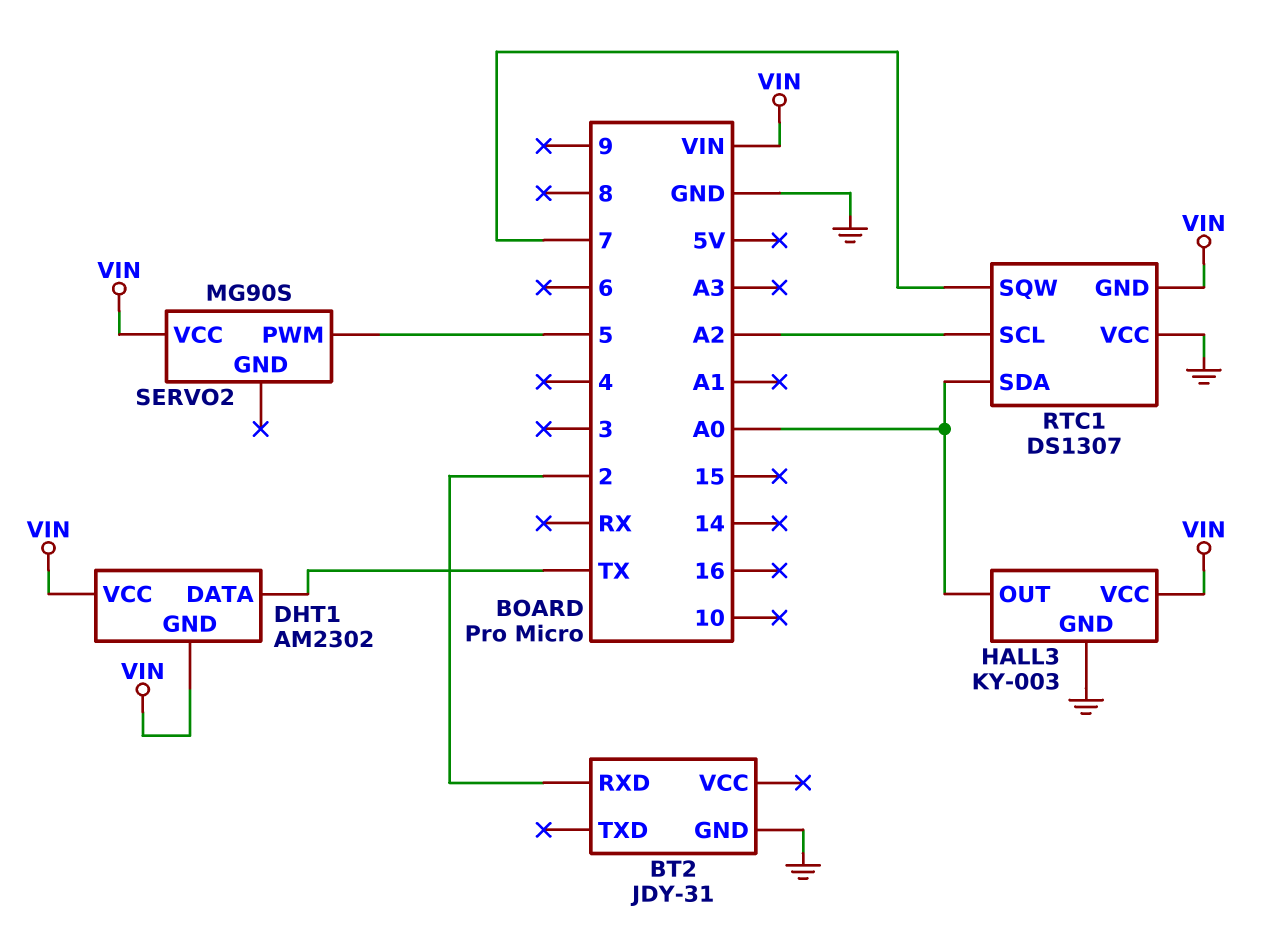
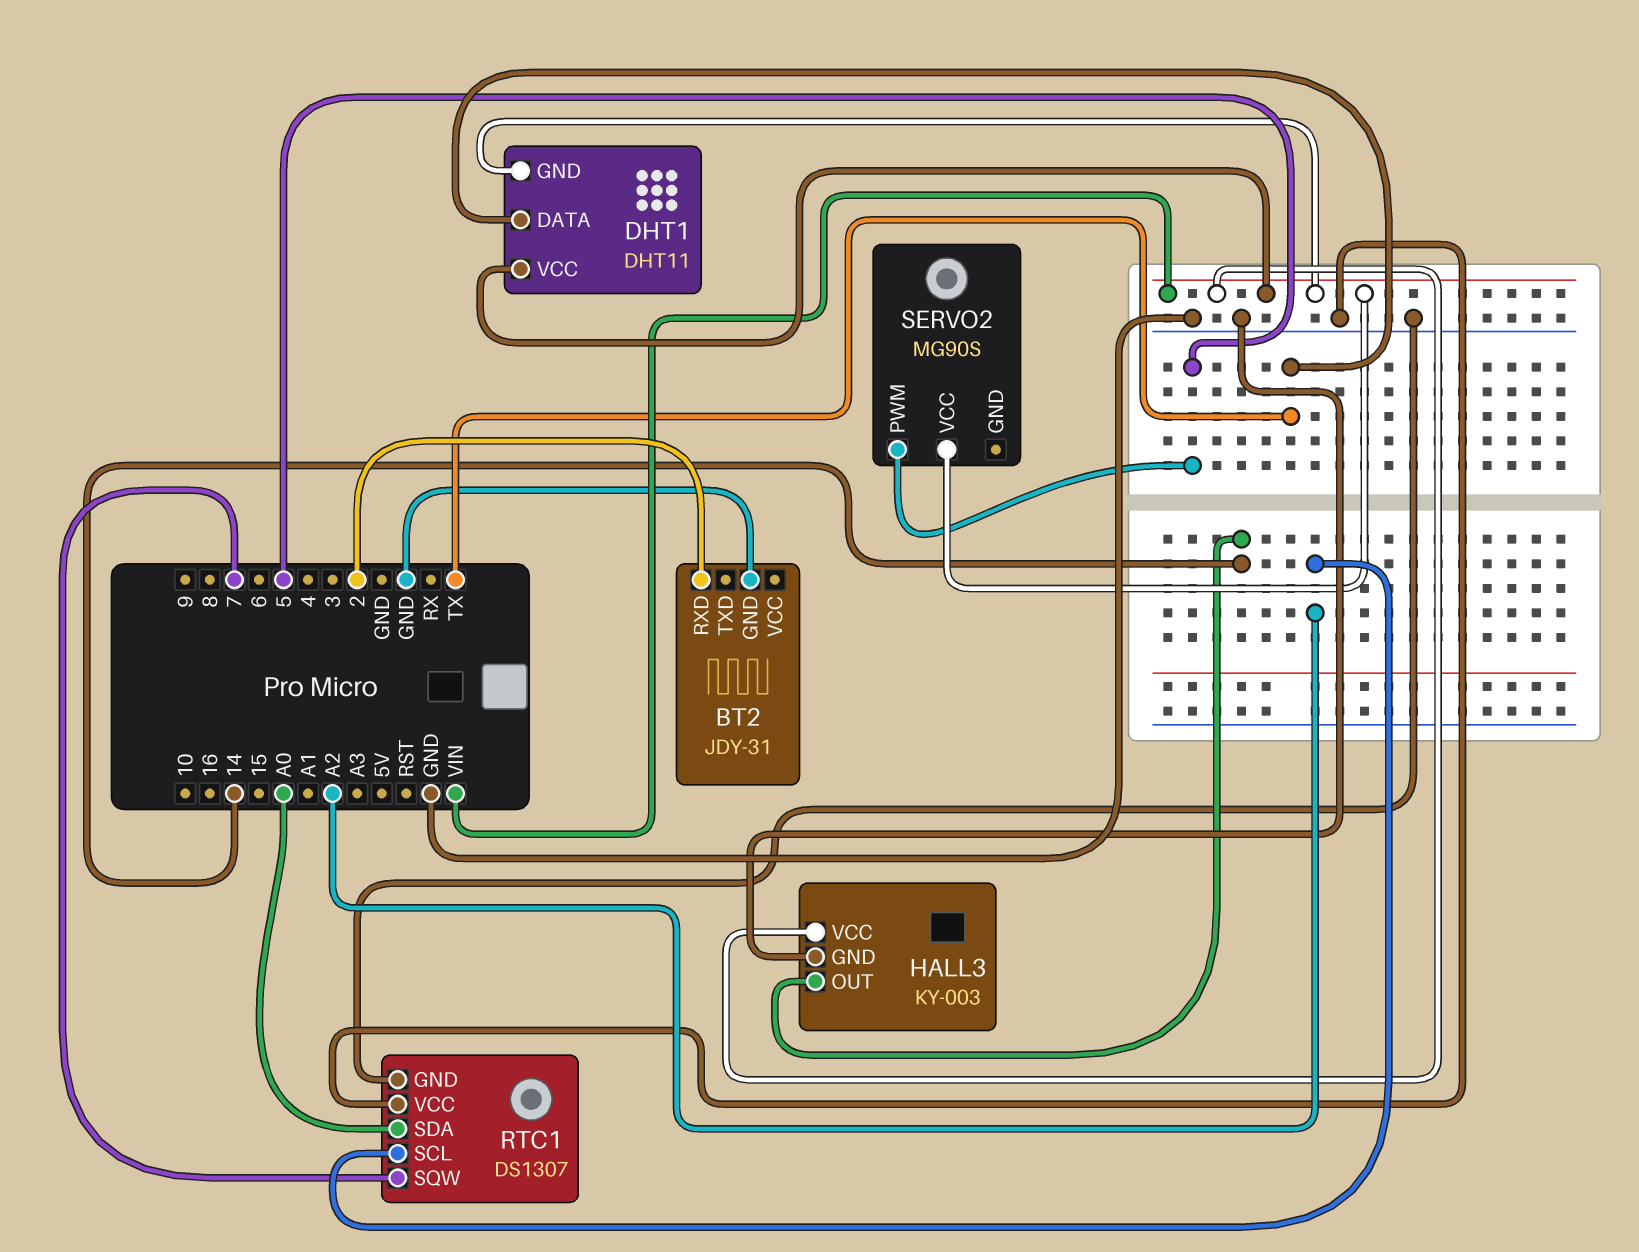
DHT1: AM2302 -> DHT11
HALL3 pin OUT: A0 -> 14
RTC1 pin GND: VIN -> GND

